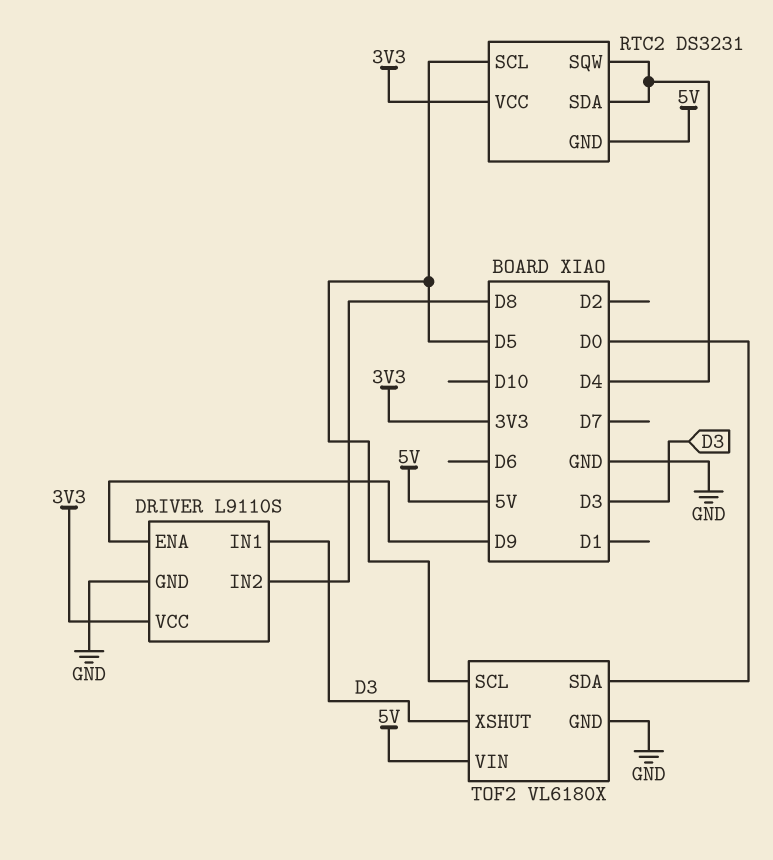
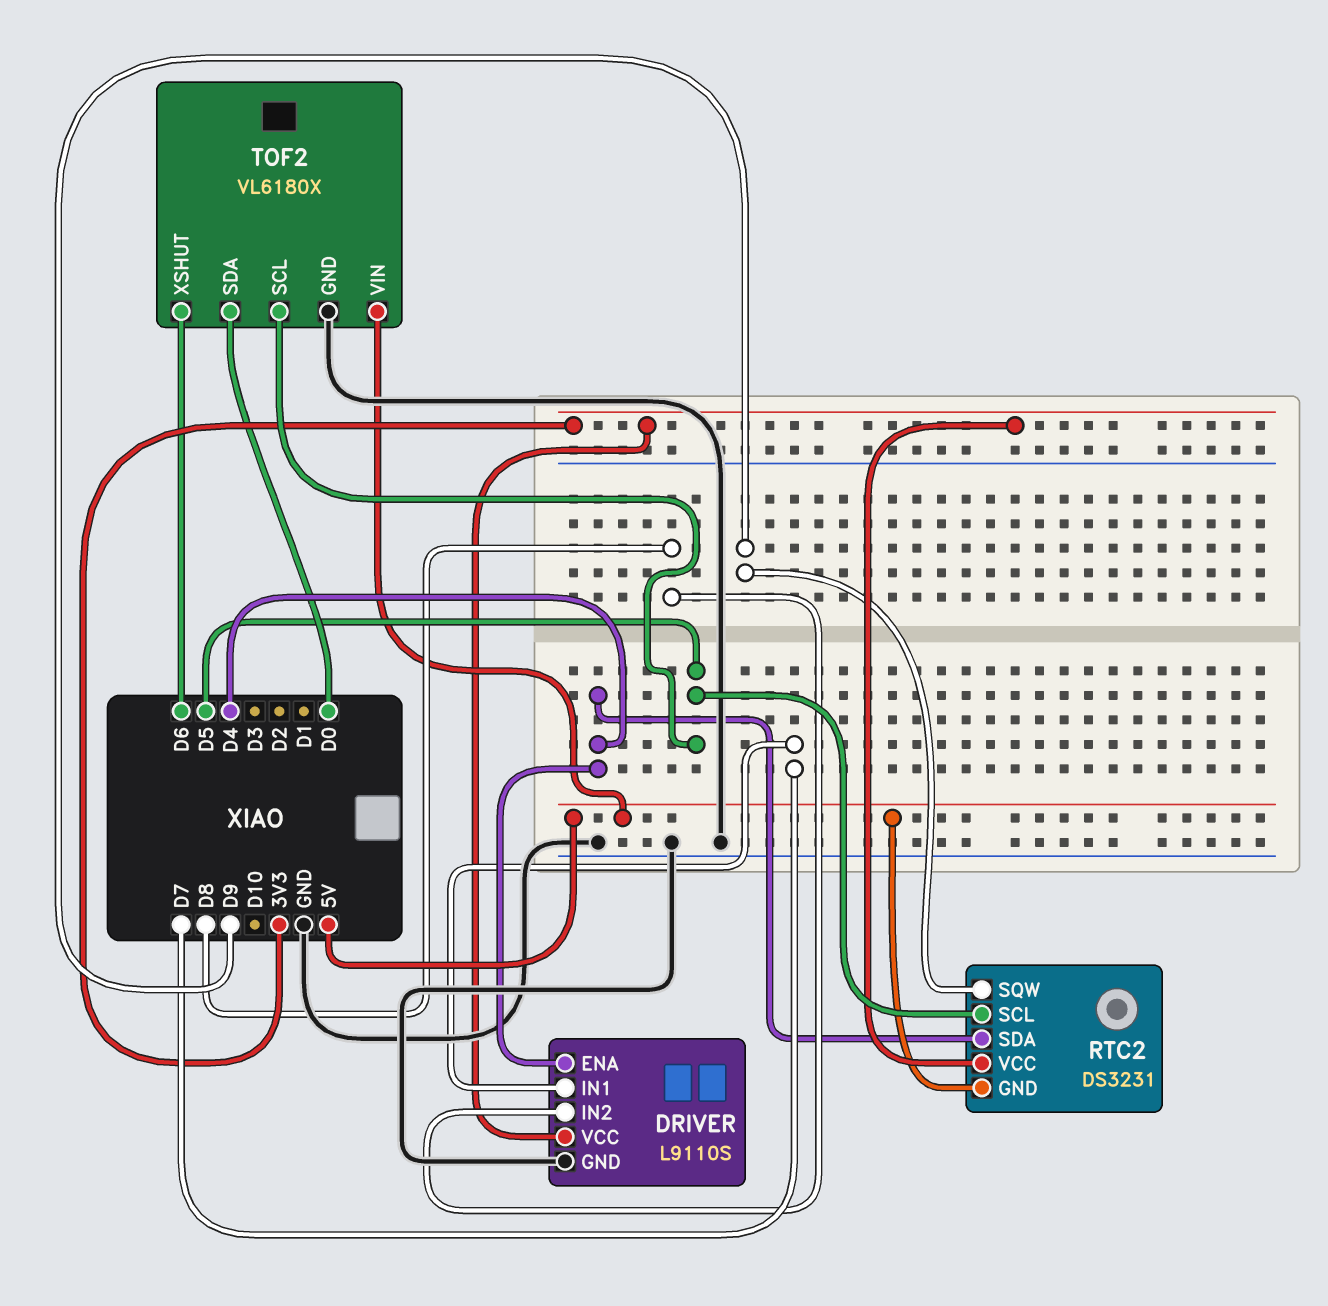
DRIVER pin ENA: D9 -> D4
DRIVER pin IN1: D3 -> D7
RTC2 pin SQW: D4 -> D9
TOF2 pin XSHUT: D3 -> D6

